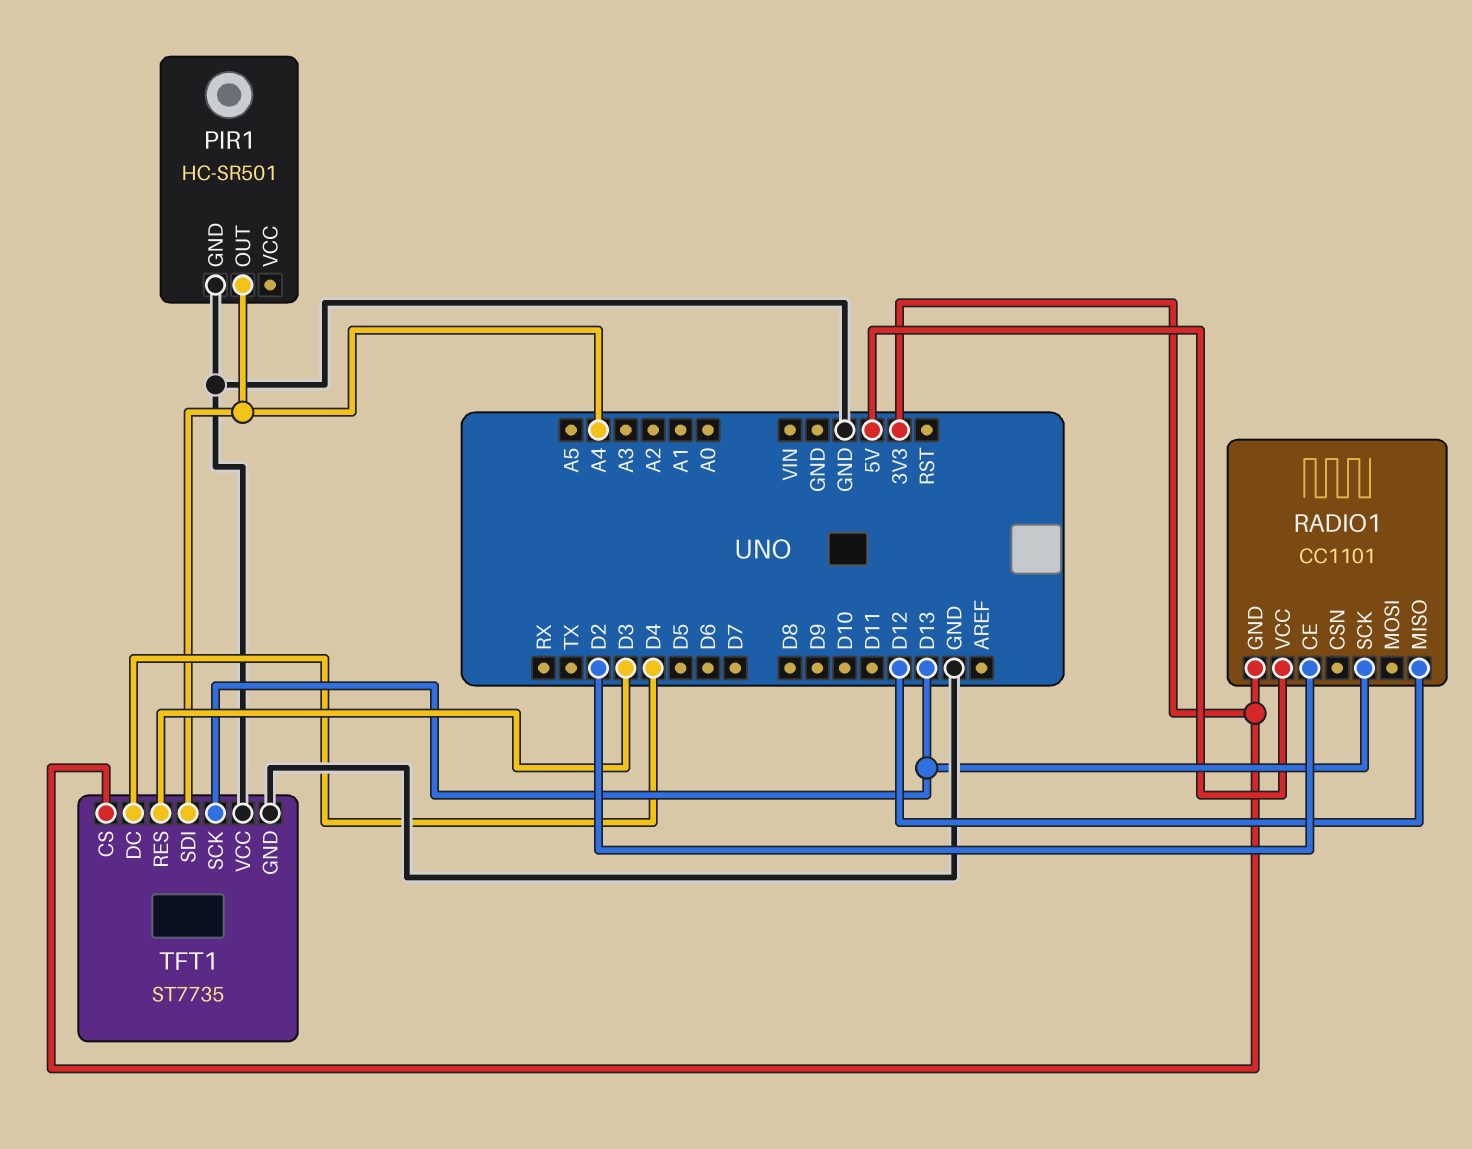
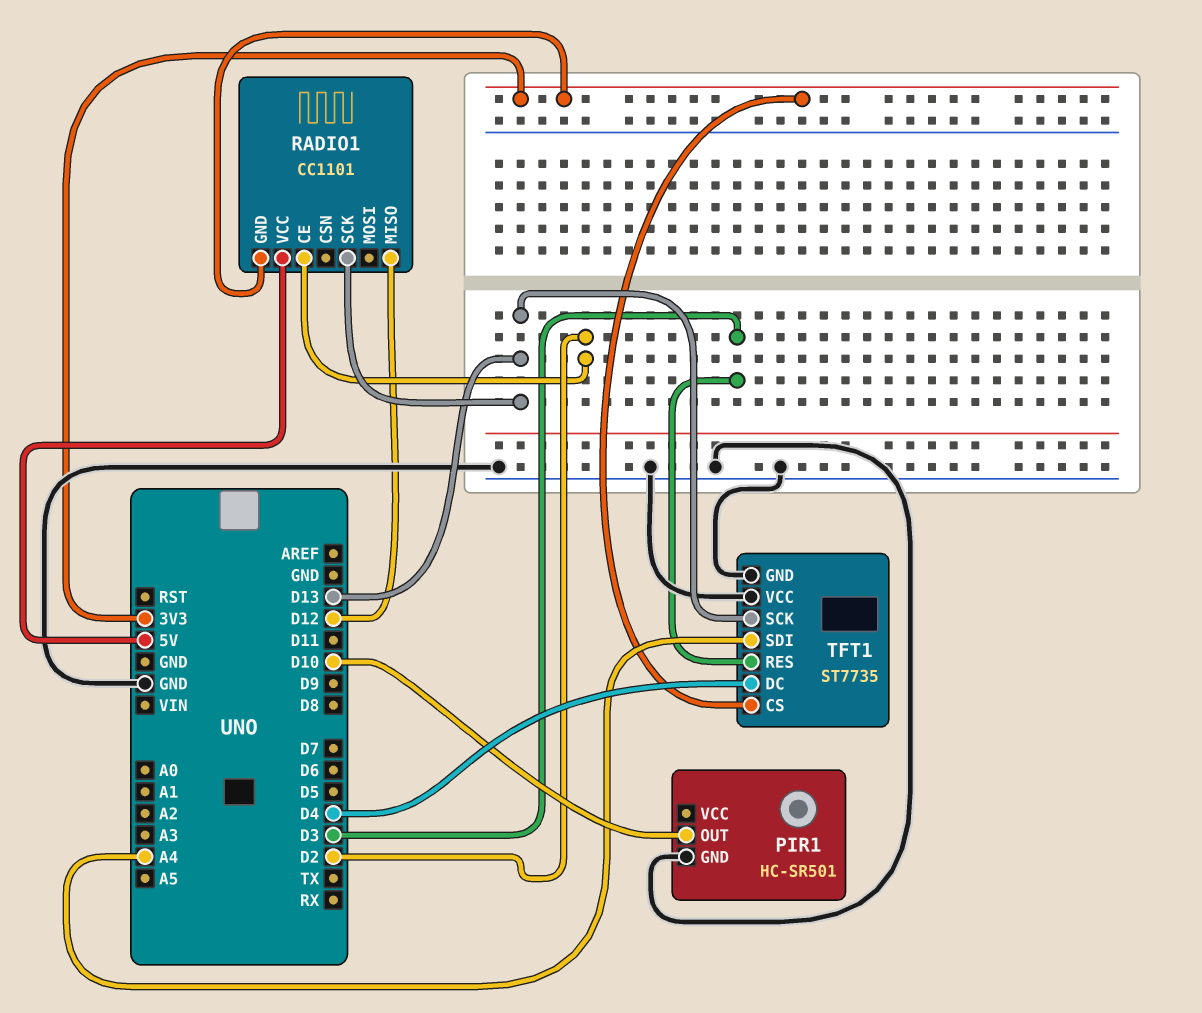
PIR1 pin OUT: A4 -> D10

